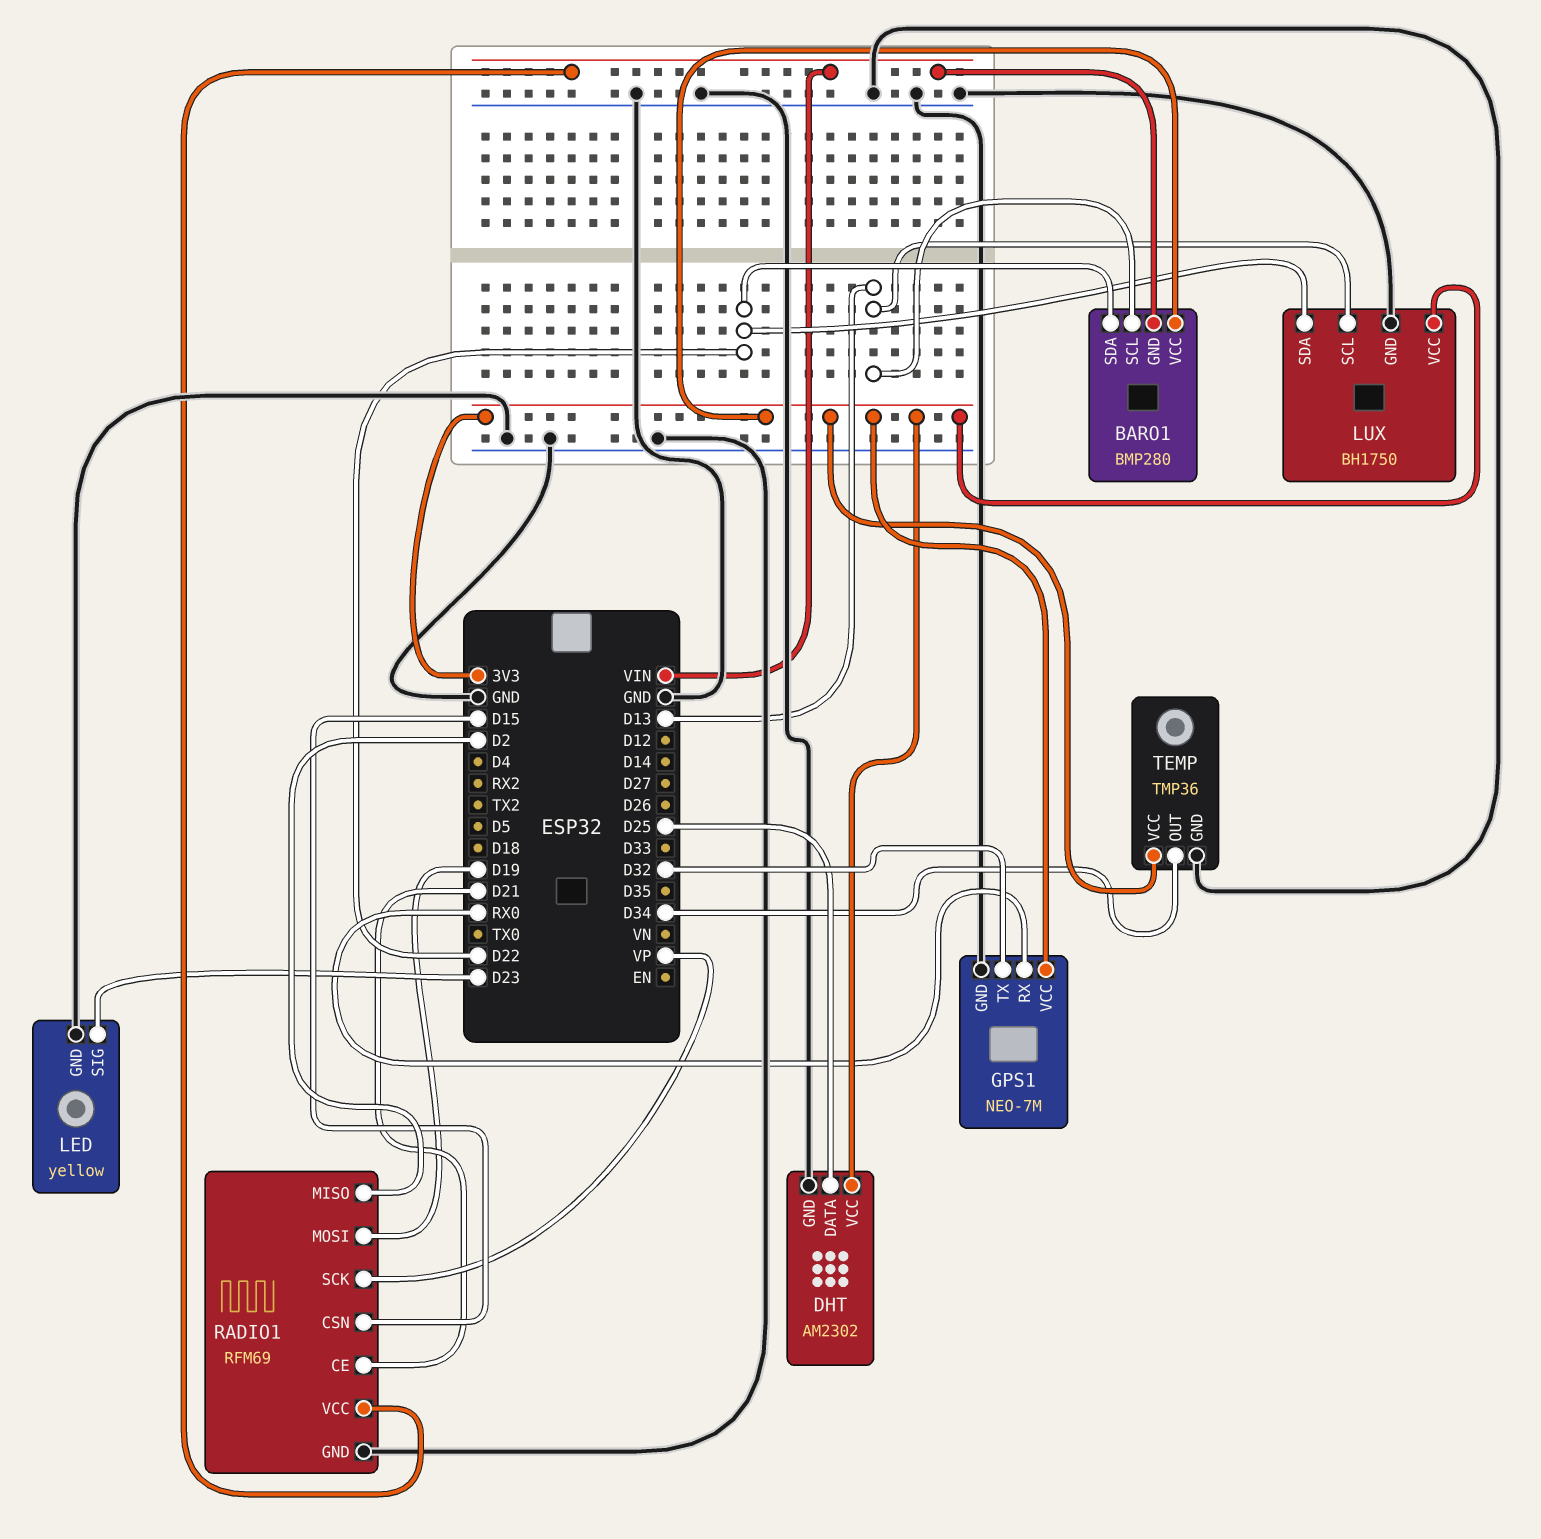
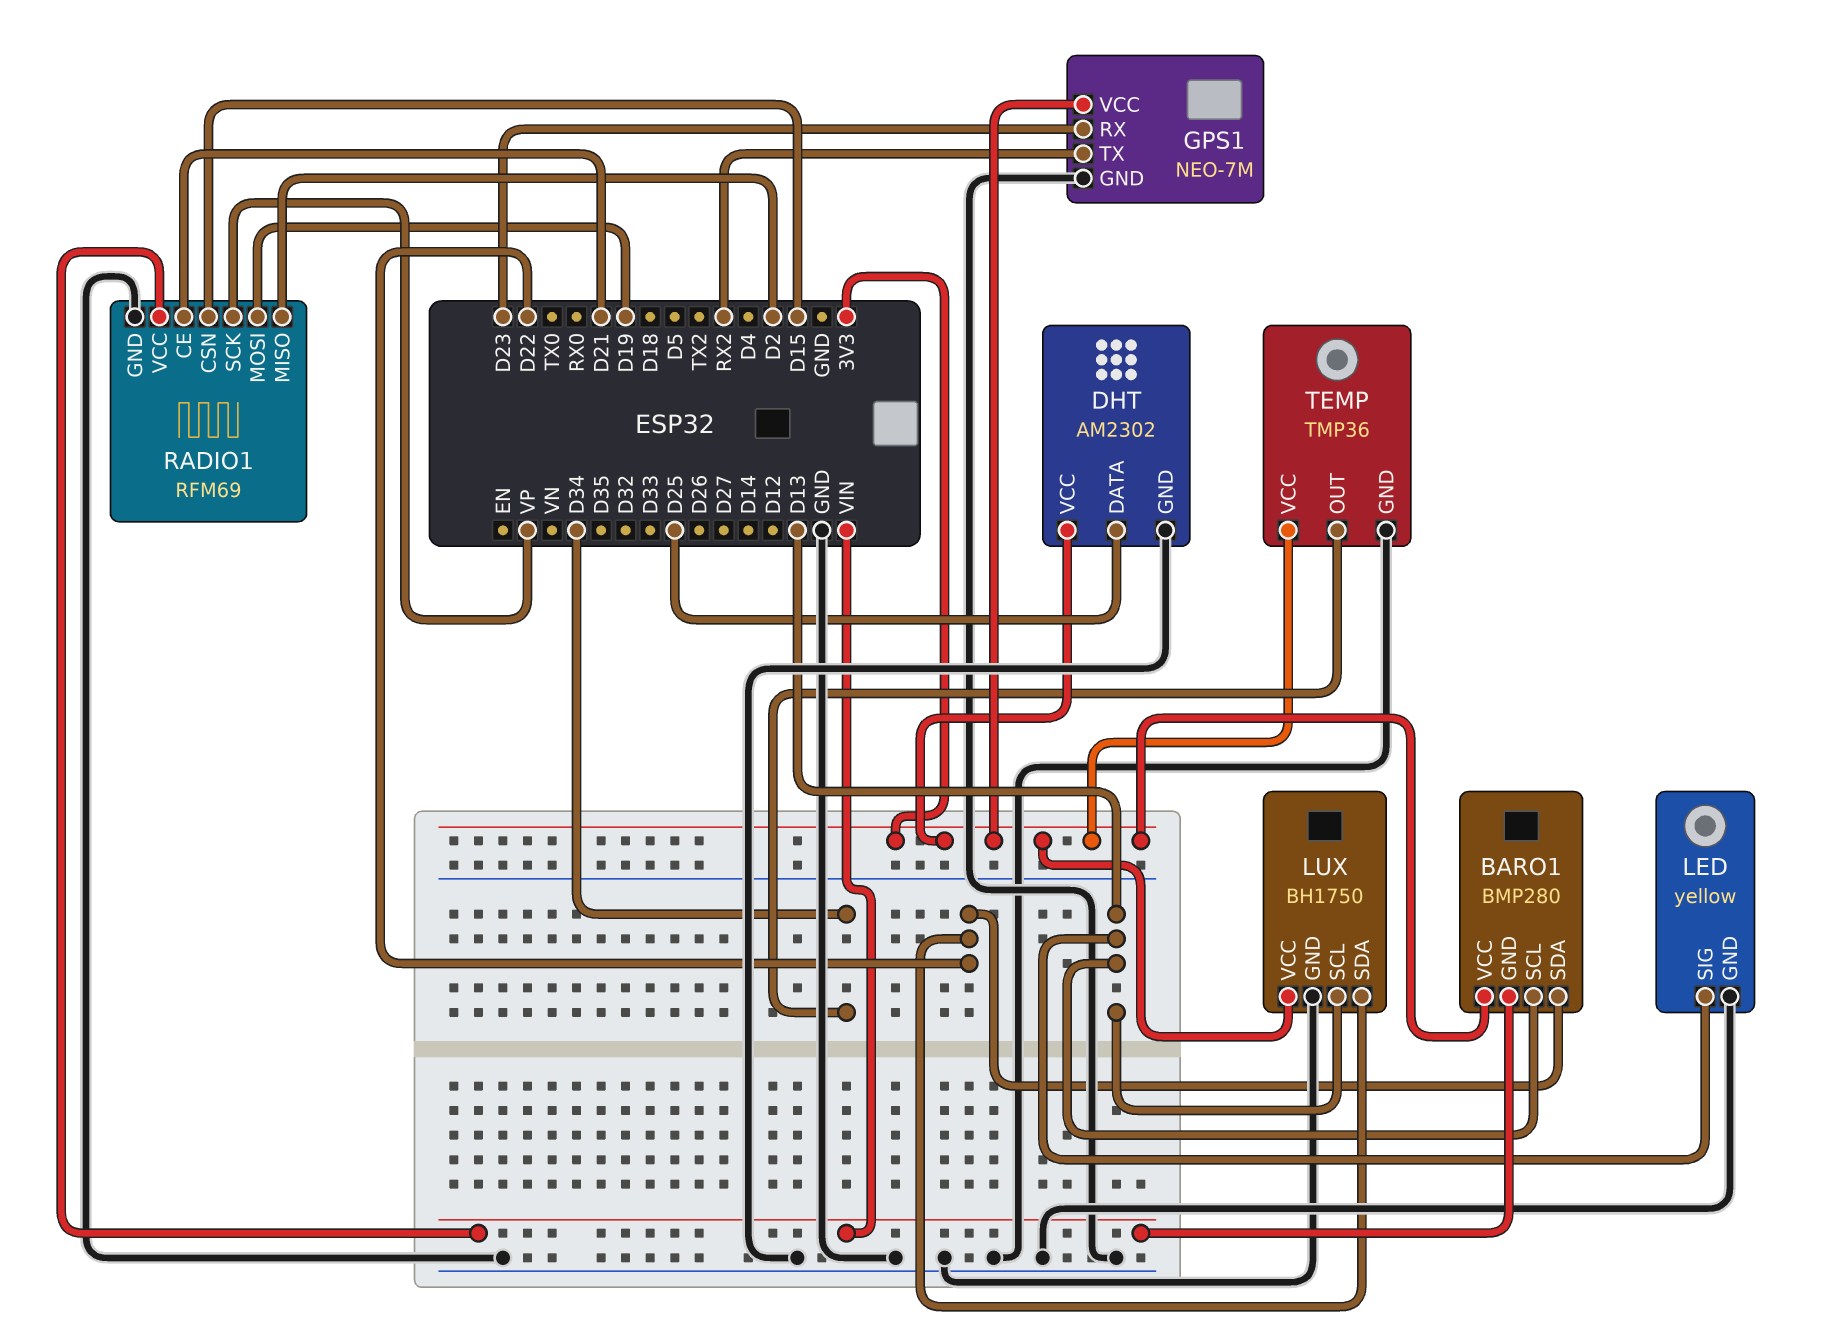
GPS1 pin RX: RX0 -> D23
GPS1 pin TX: D32 -> RX2
LED pin SIG: D23 -> D13

